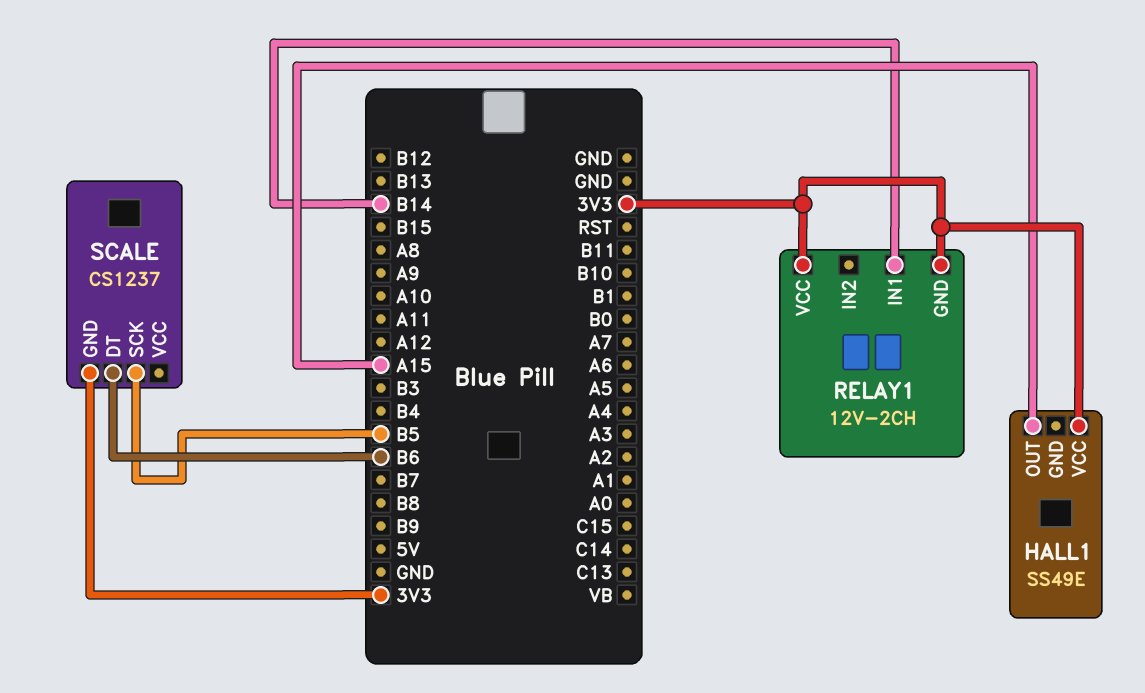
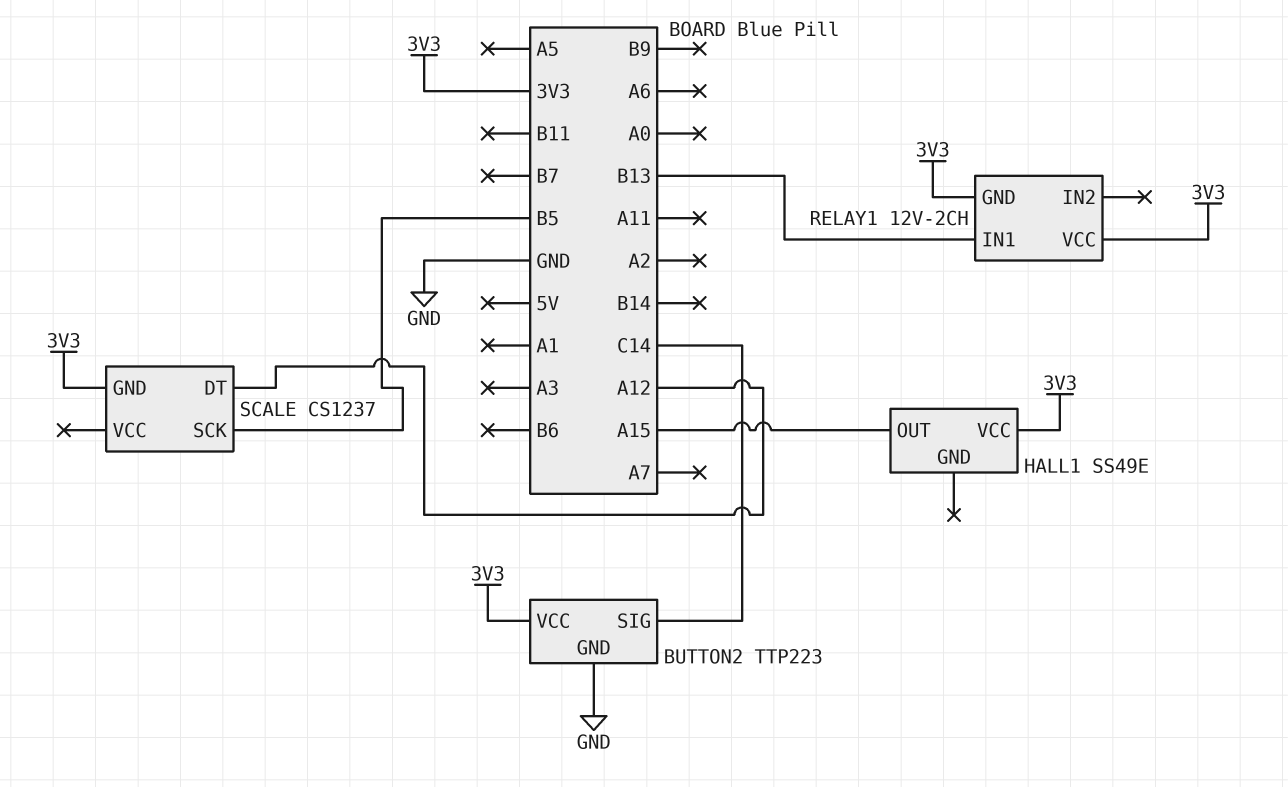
BUTTON2: none -> TTP223
BUTTON2 pin GND: none -> GND
BUTTON2 pin SIG: none -> C14
BUTTON2 pin VCC: none -> 3V3
RELAY1 pin IN1: B14 -> B13
SCALE pin DT: B6 -> A12

